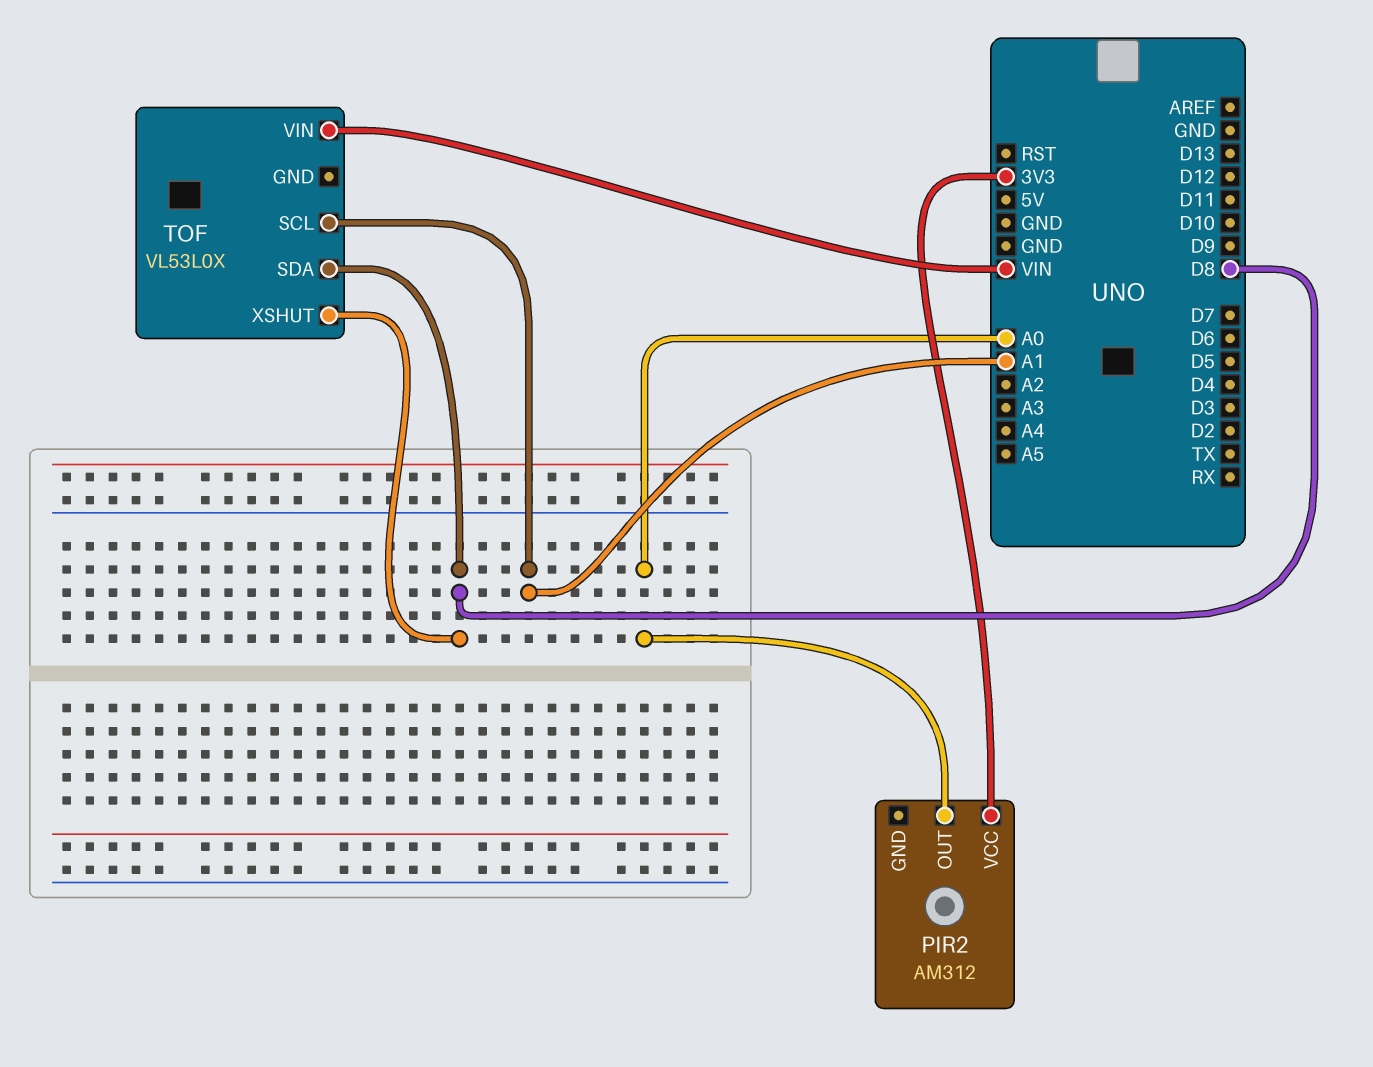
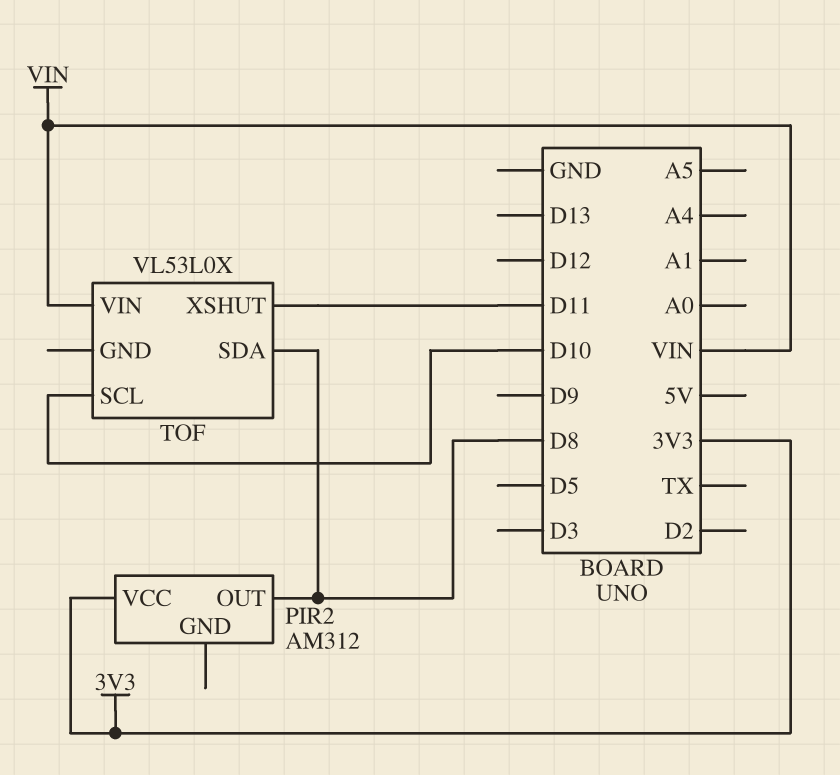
PIR2 pin OUT: A0 -> D8
TOF pin SCL: A1 -> D10
TOF pin XSHUT: D8 -> D11

